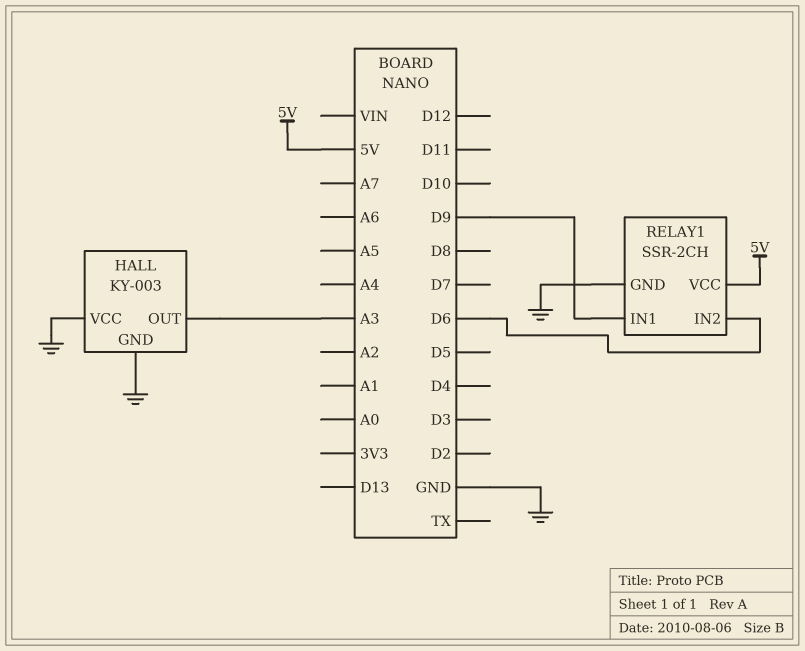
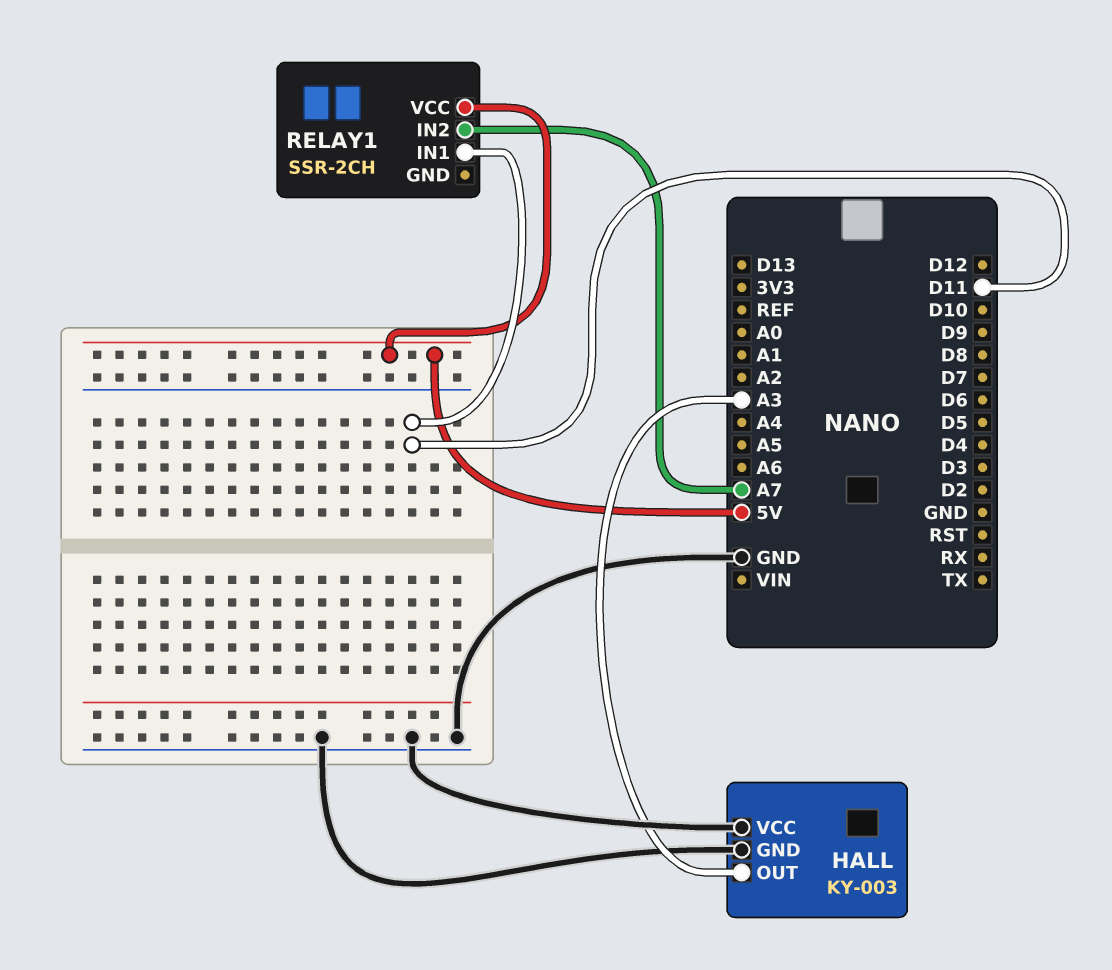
RELAY1 pin GND: GND -> none
RELAY1 pin IN1: D9 -> D11
RELAY1 pin IN2: D6 -> A7

